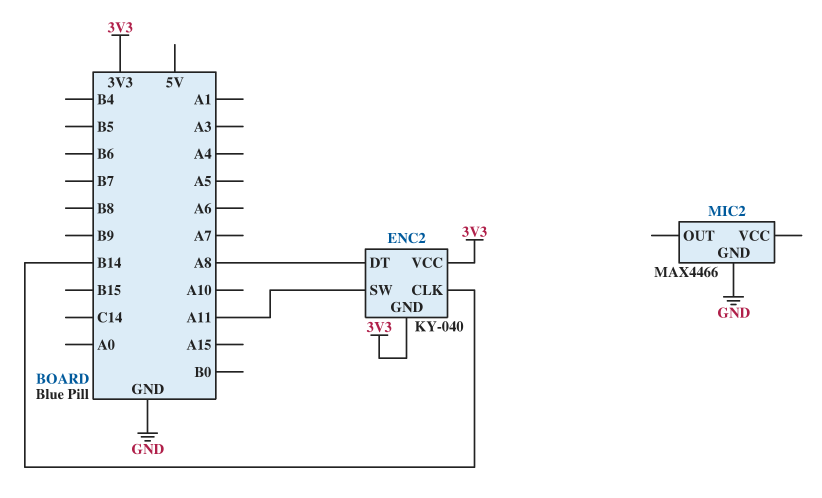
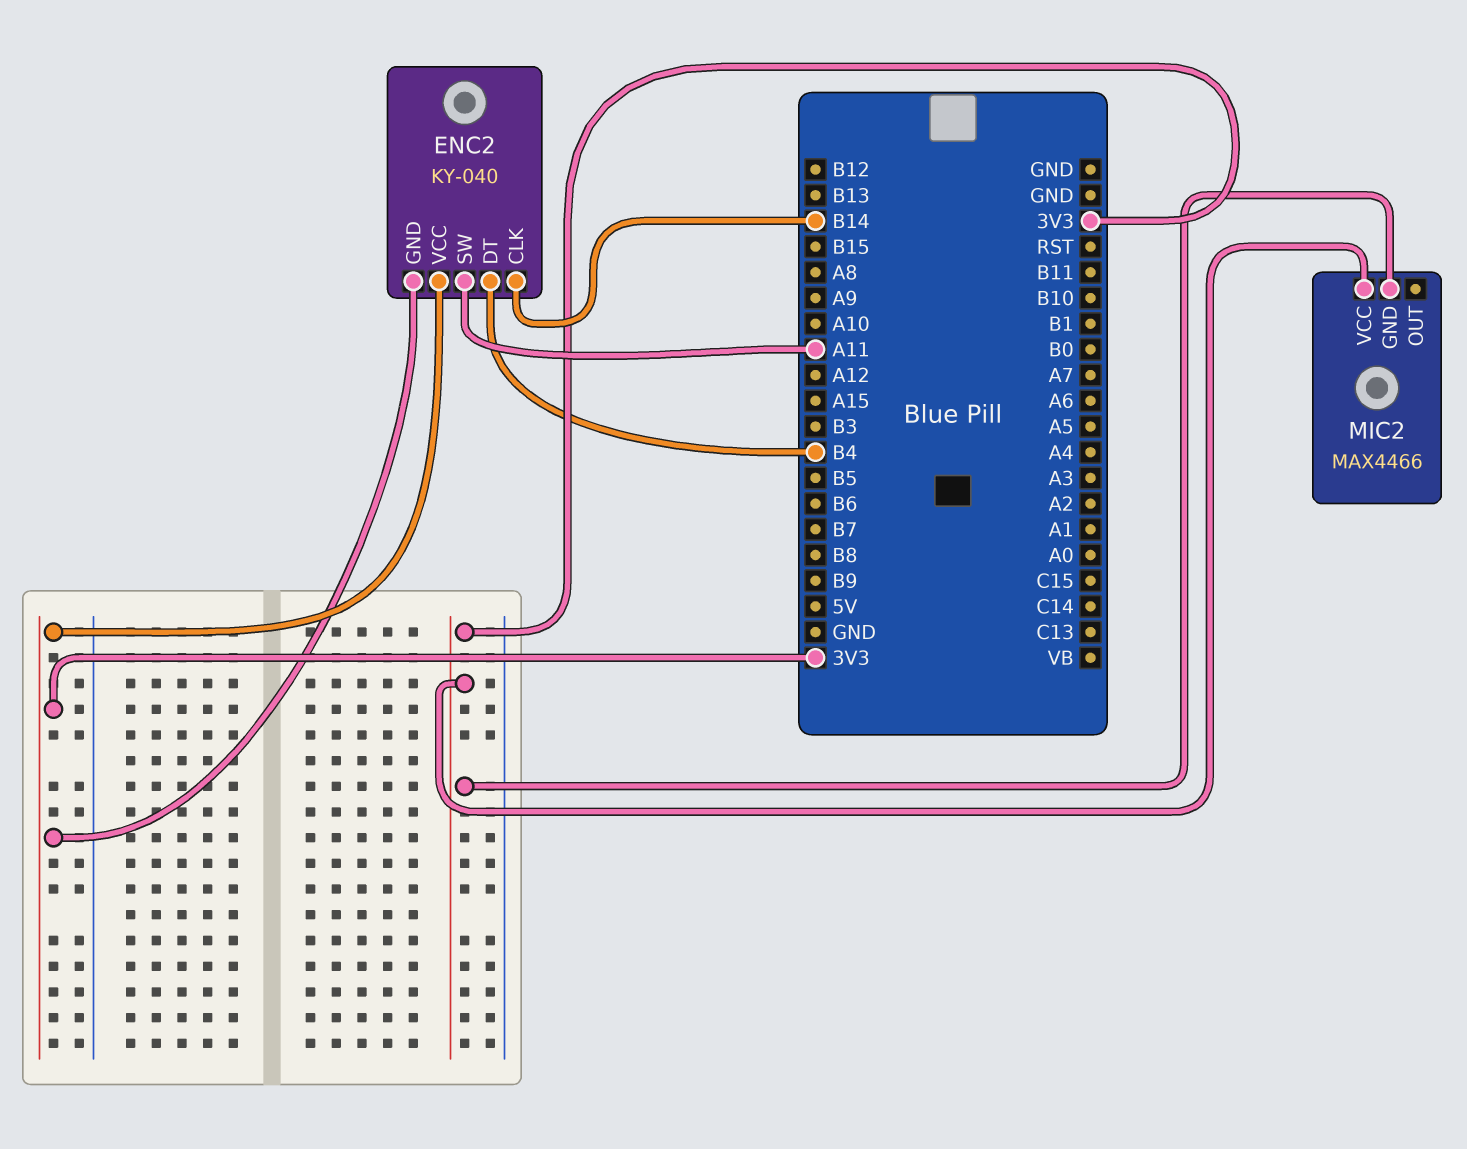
ENC2 pin DT: A8 -> B4
MIC2 pin GND: GND -> 3V3
MIC2 pin VCC: none -> 3V3

